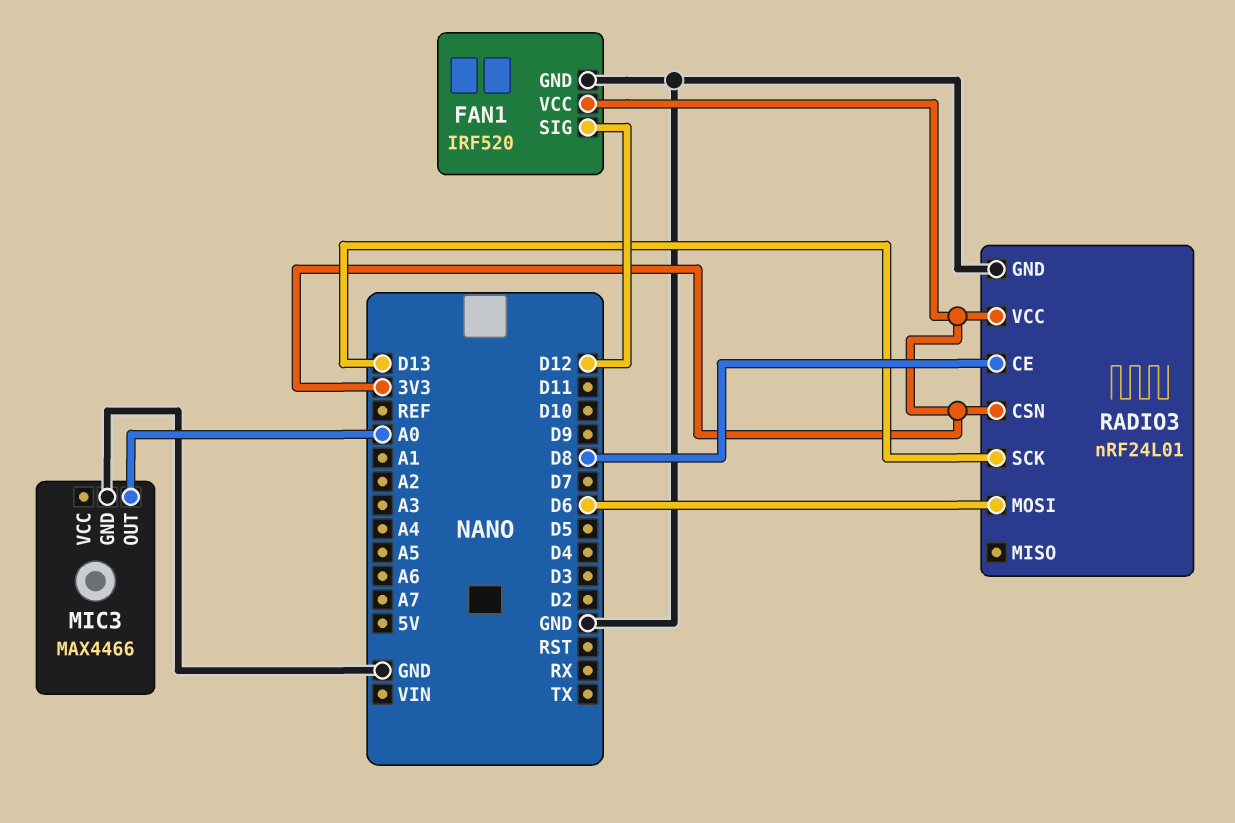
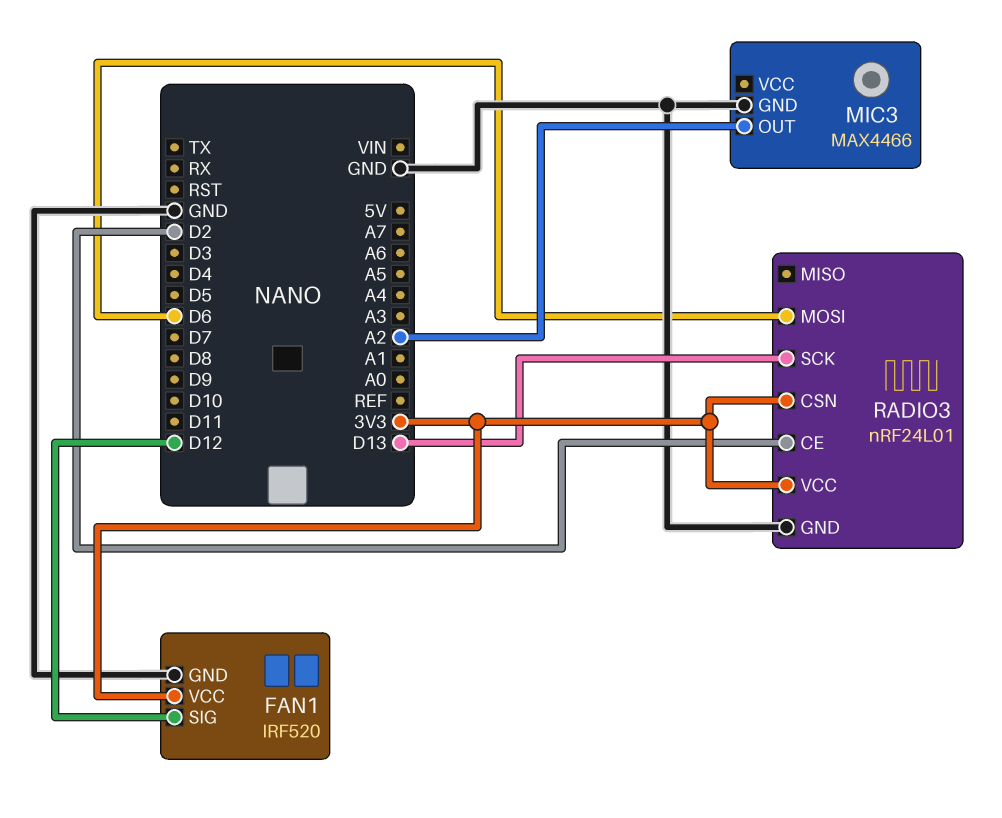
MIC3 pin OUT: A0 -> A2
RADIO3 pin CE: D8 -> D2

